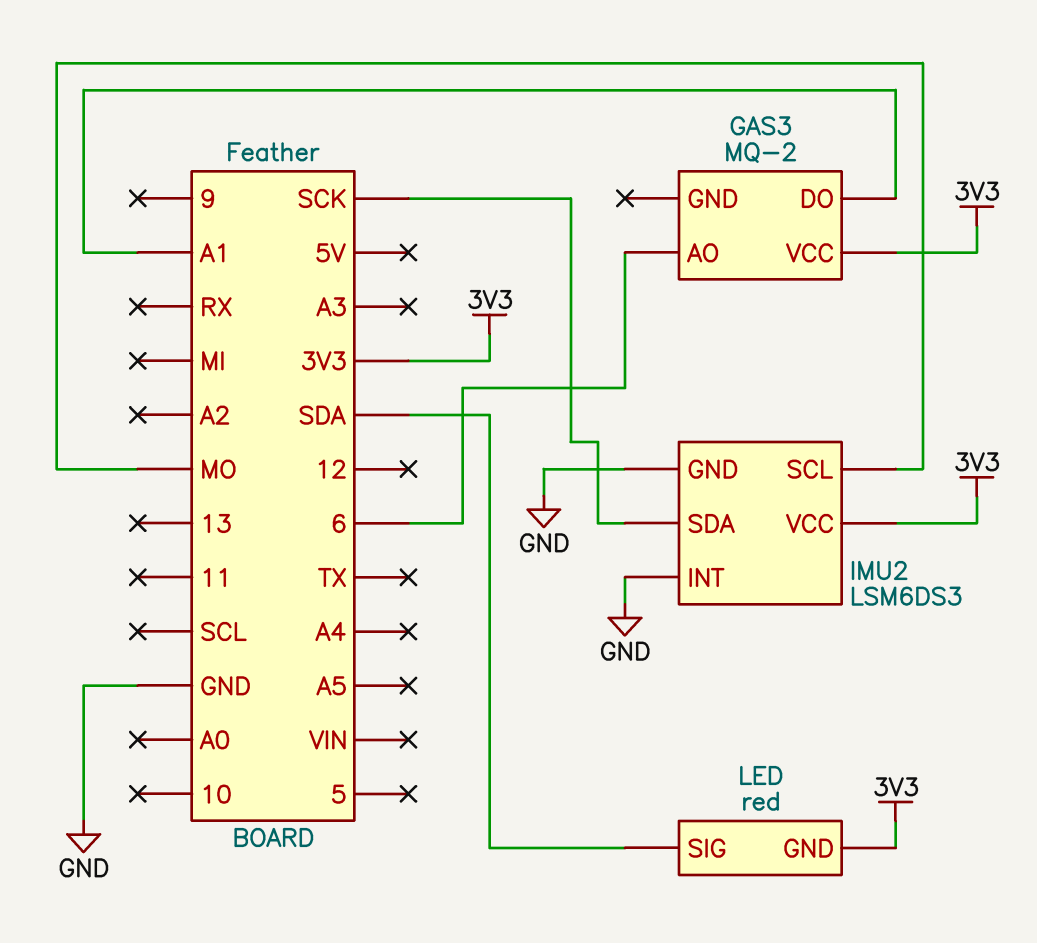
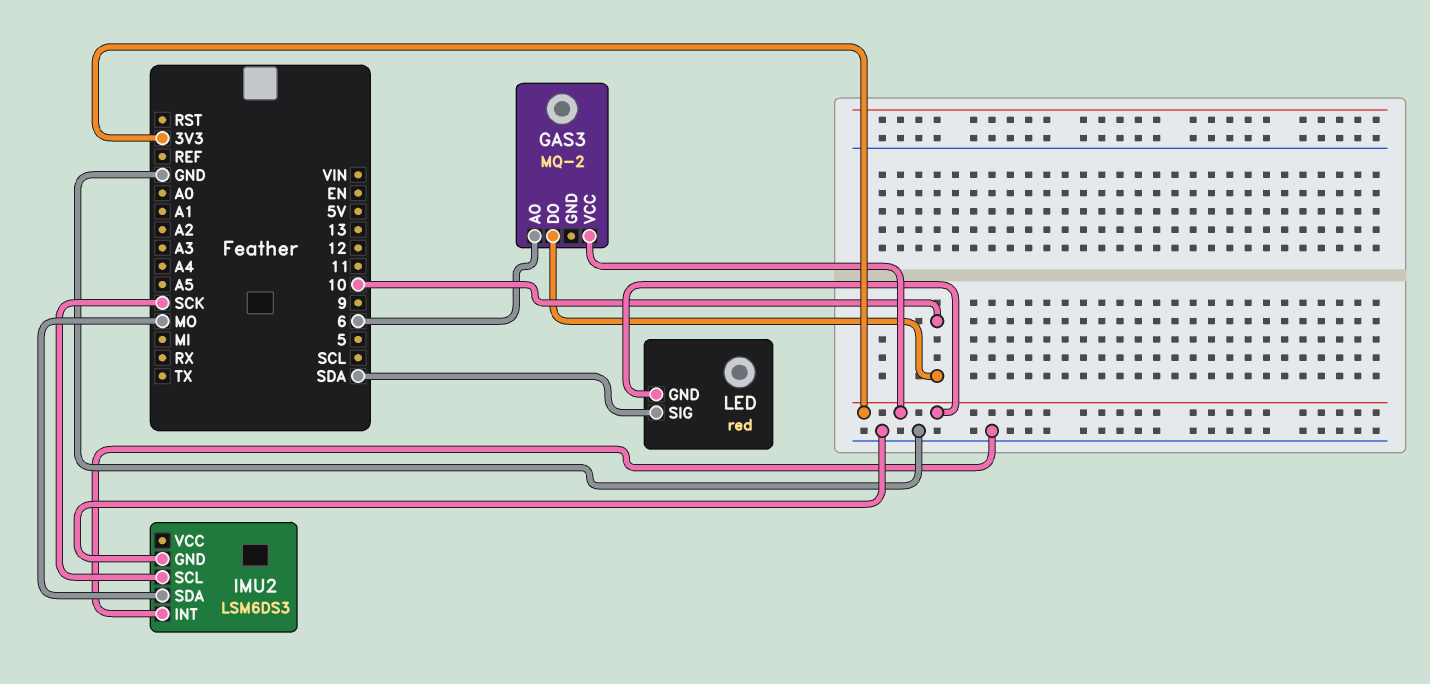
GAS3 pin DO: A1 -> 10
IMU2 pin SCL: MO -> SCK
IMU2 pin SDA: SCK -> MO
IMU2 pin VCC: 3V3 -> none

